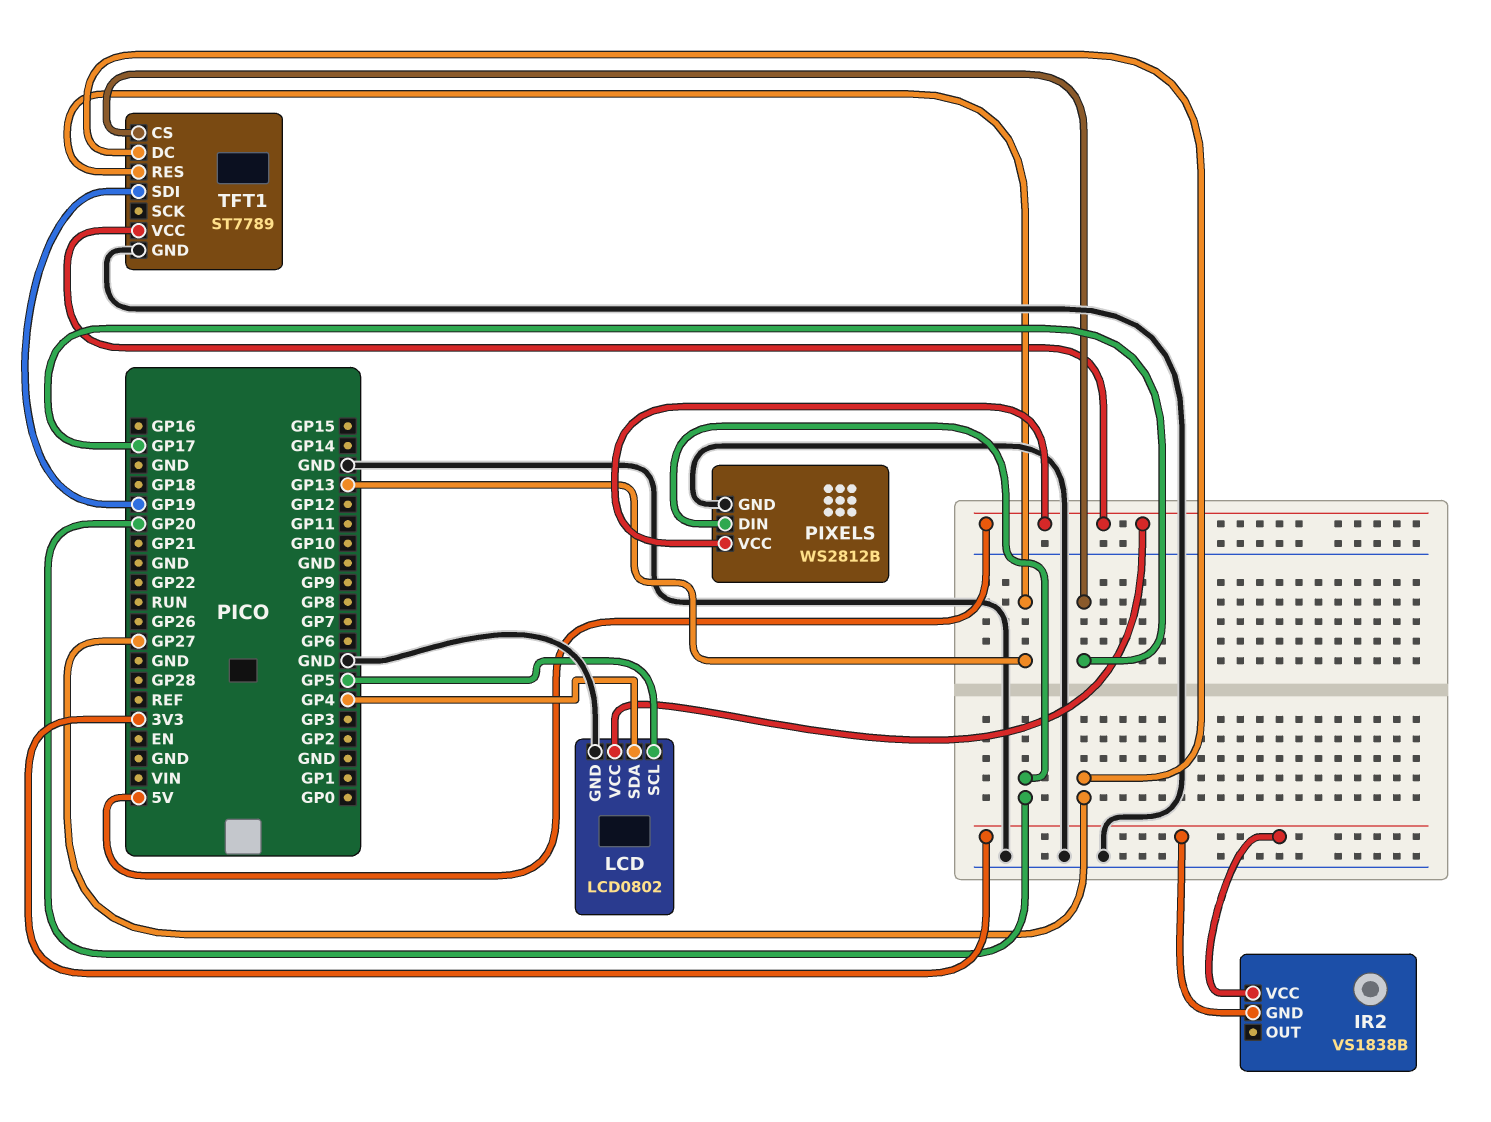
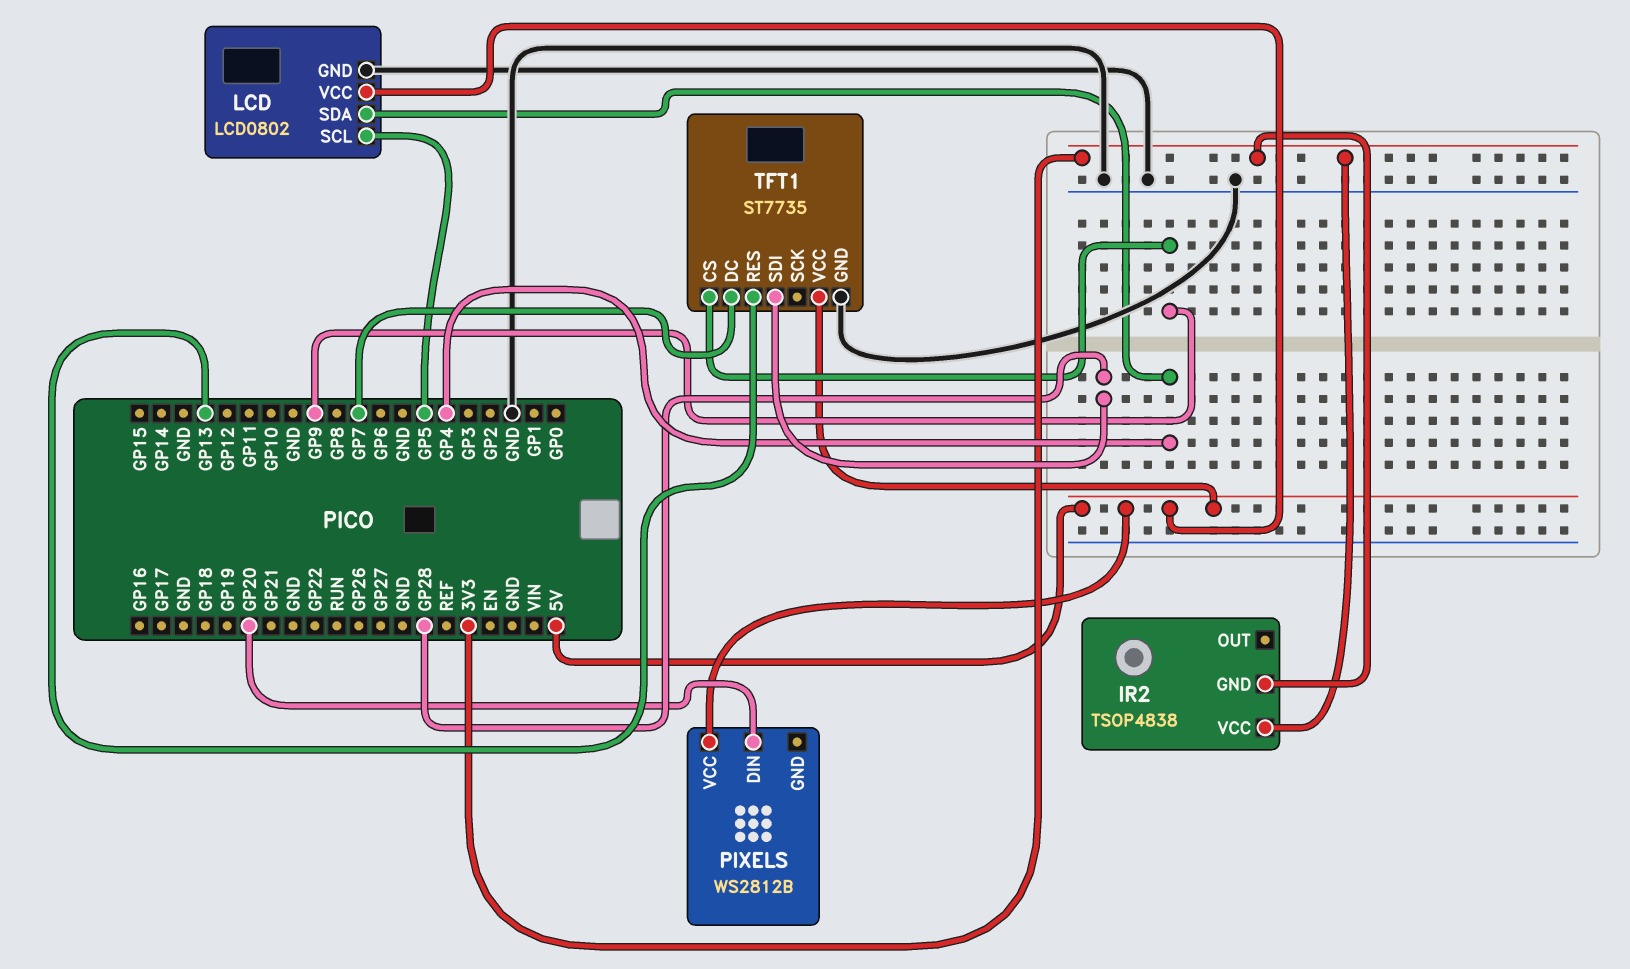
IR2: VS1838B -> TSOP4838
PIXELS pin GND: GND -> none
TFT1: ST7789 -> ST7735
TFT1 pin CS: GP17 -> GP9
TFT1 pin DC: GP27 -> GP7
TFT1 pin SDI: GP19 -> GP28

